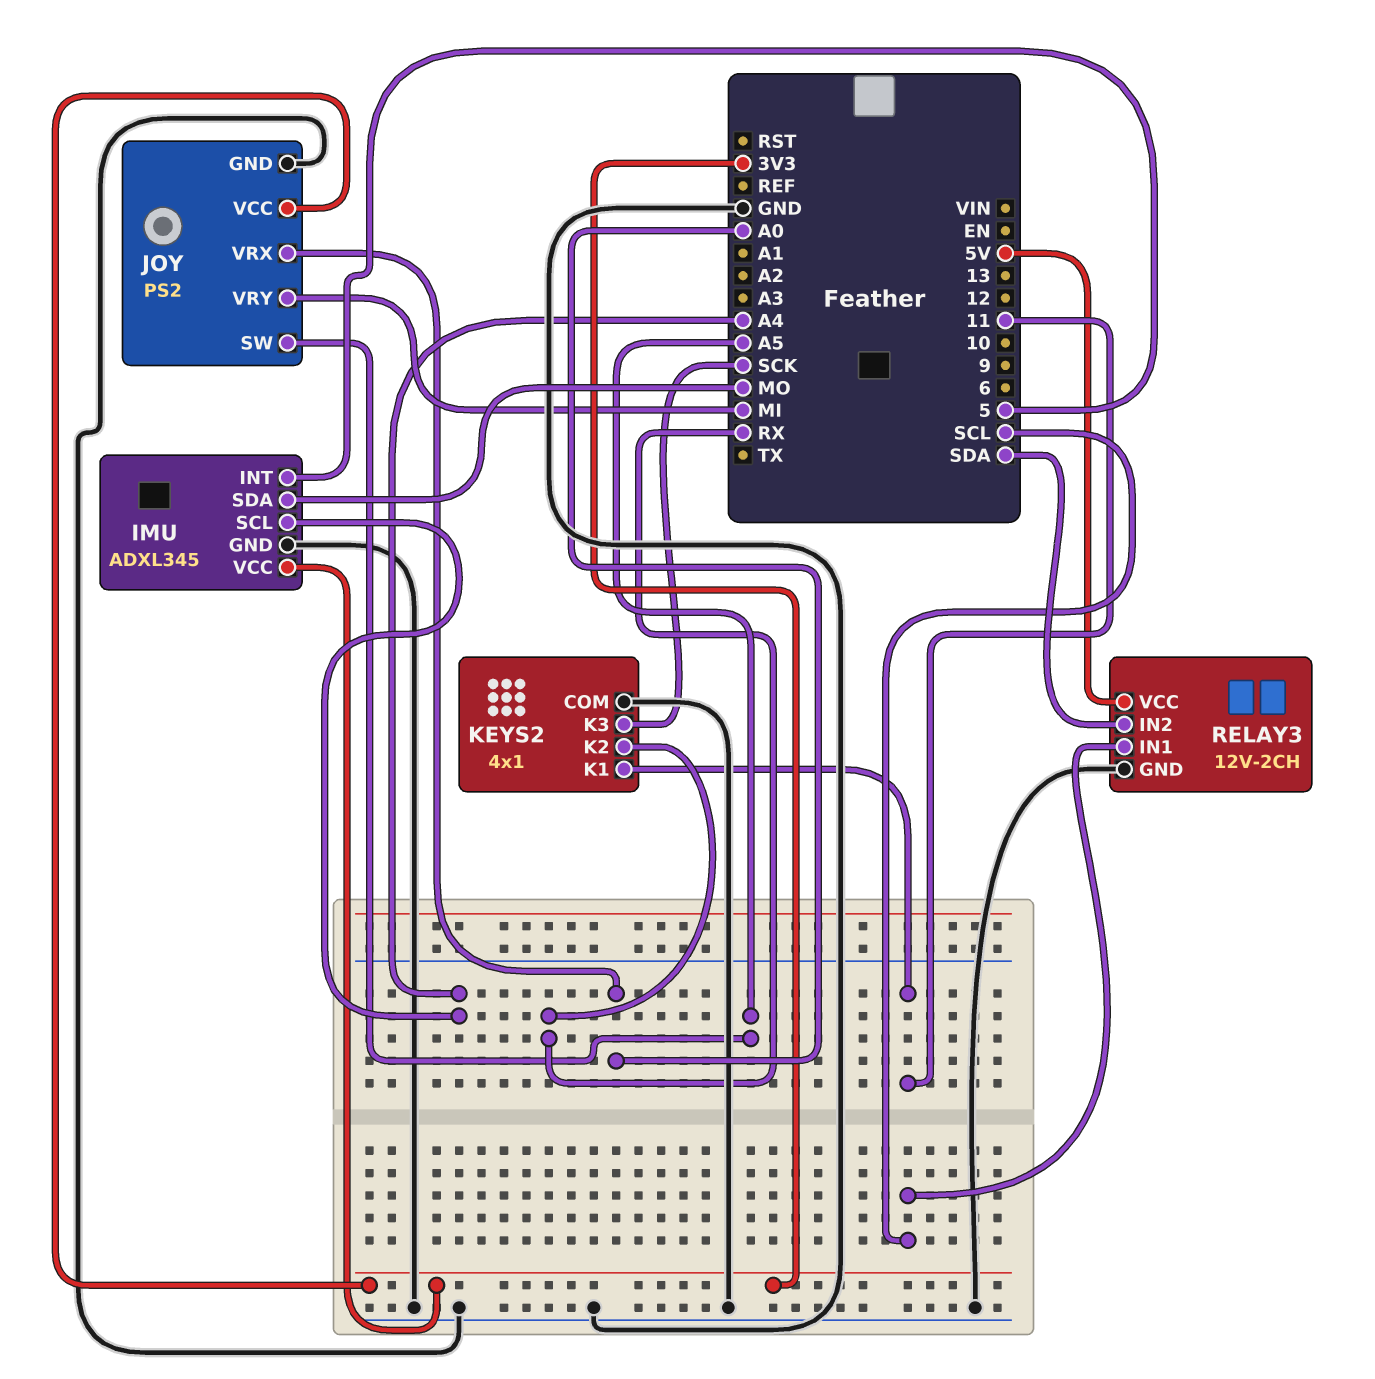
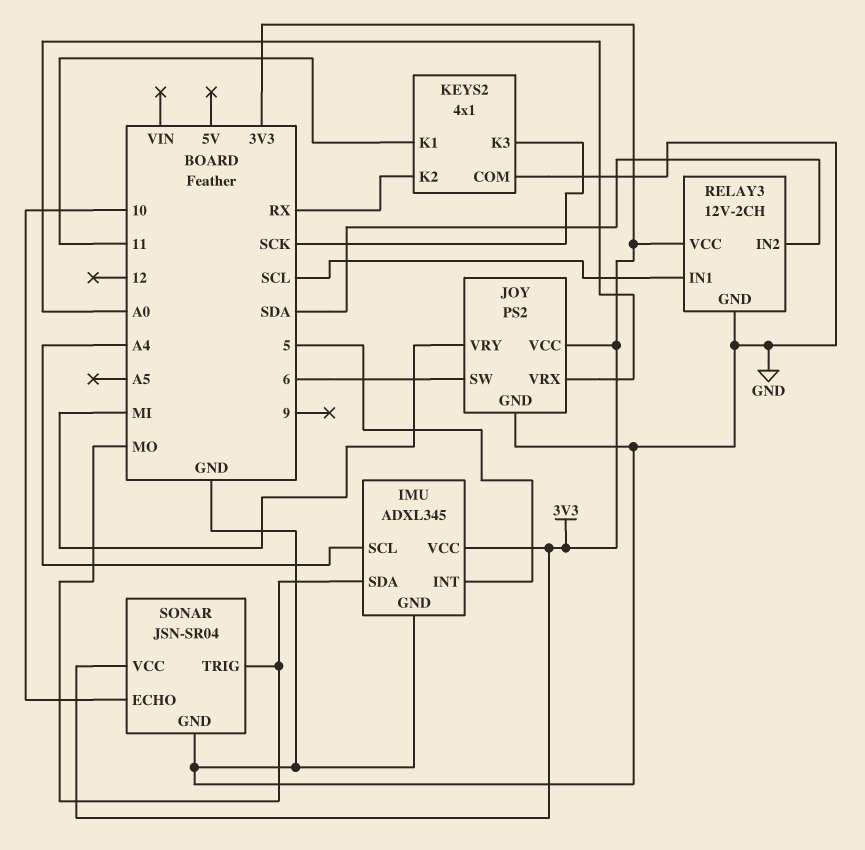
JOY pin SW: A5 -> 6
RELAY3 pin VCC: 5V -> 3V3
SONAR: none -> JSN-SR04
SONAR pin ECHO: none -> 10
SONAR pin GND: none -> GND
SONAR pin TRIG: none -> MO
SONAR pin VCC: none -> 3V3

